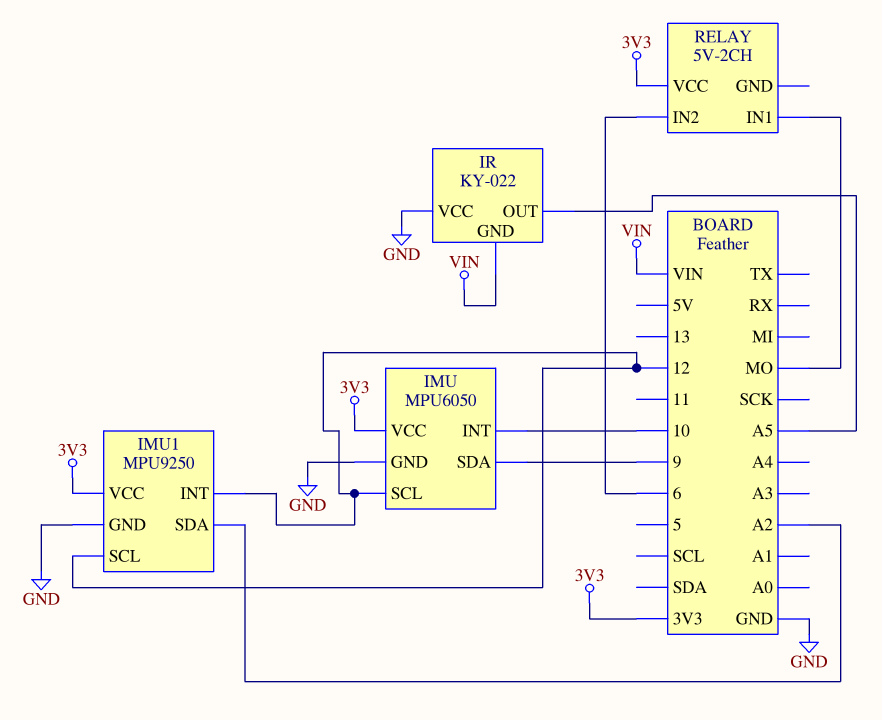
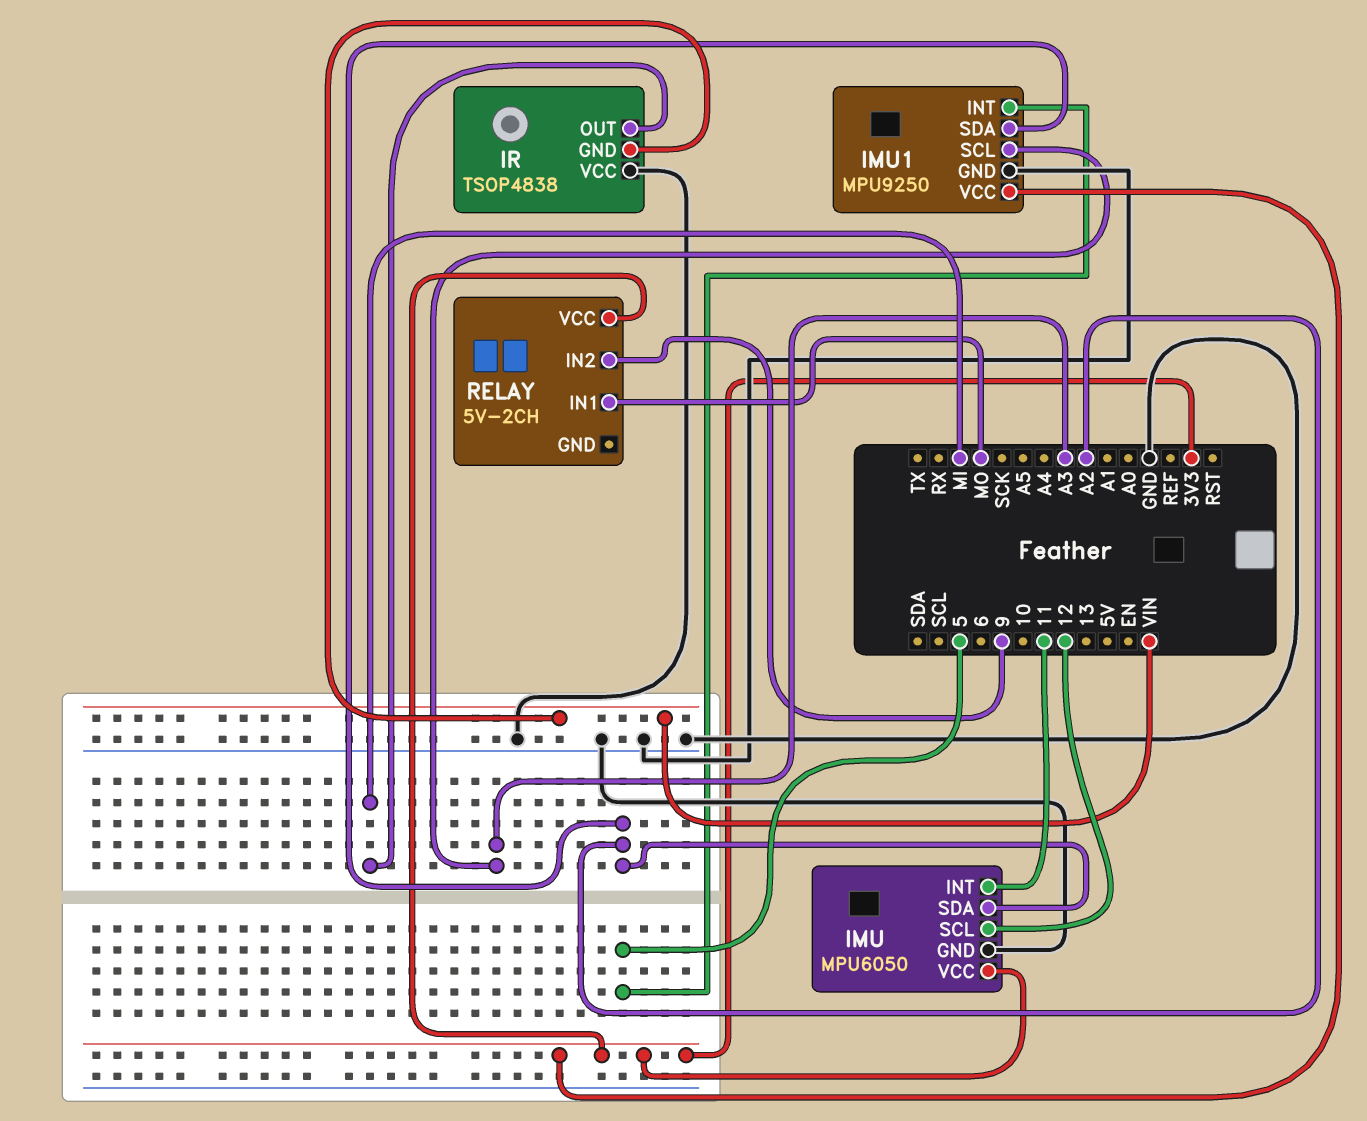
IMU pin INT: 10 -> 11
IMU pin SDA: 9 -> A2
IMU1 pin INT: 12 -> 5
IMU1 pin SCL: 12 -> A3
IR: KY-022 -> TSOP4838
IR pin OUT: A5 -> MI
RELAY pin IN2: 6 -> 9

